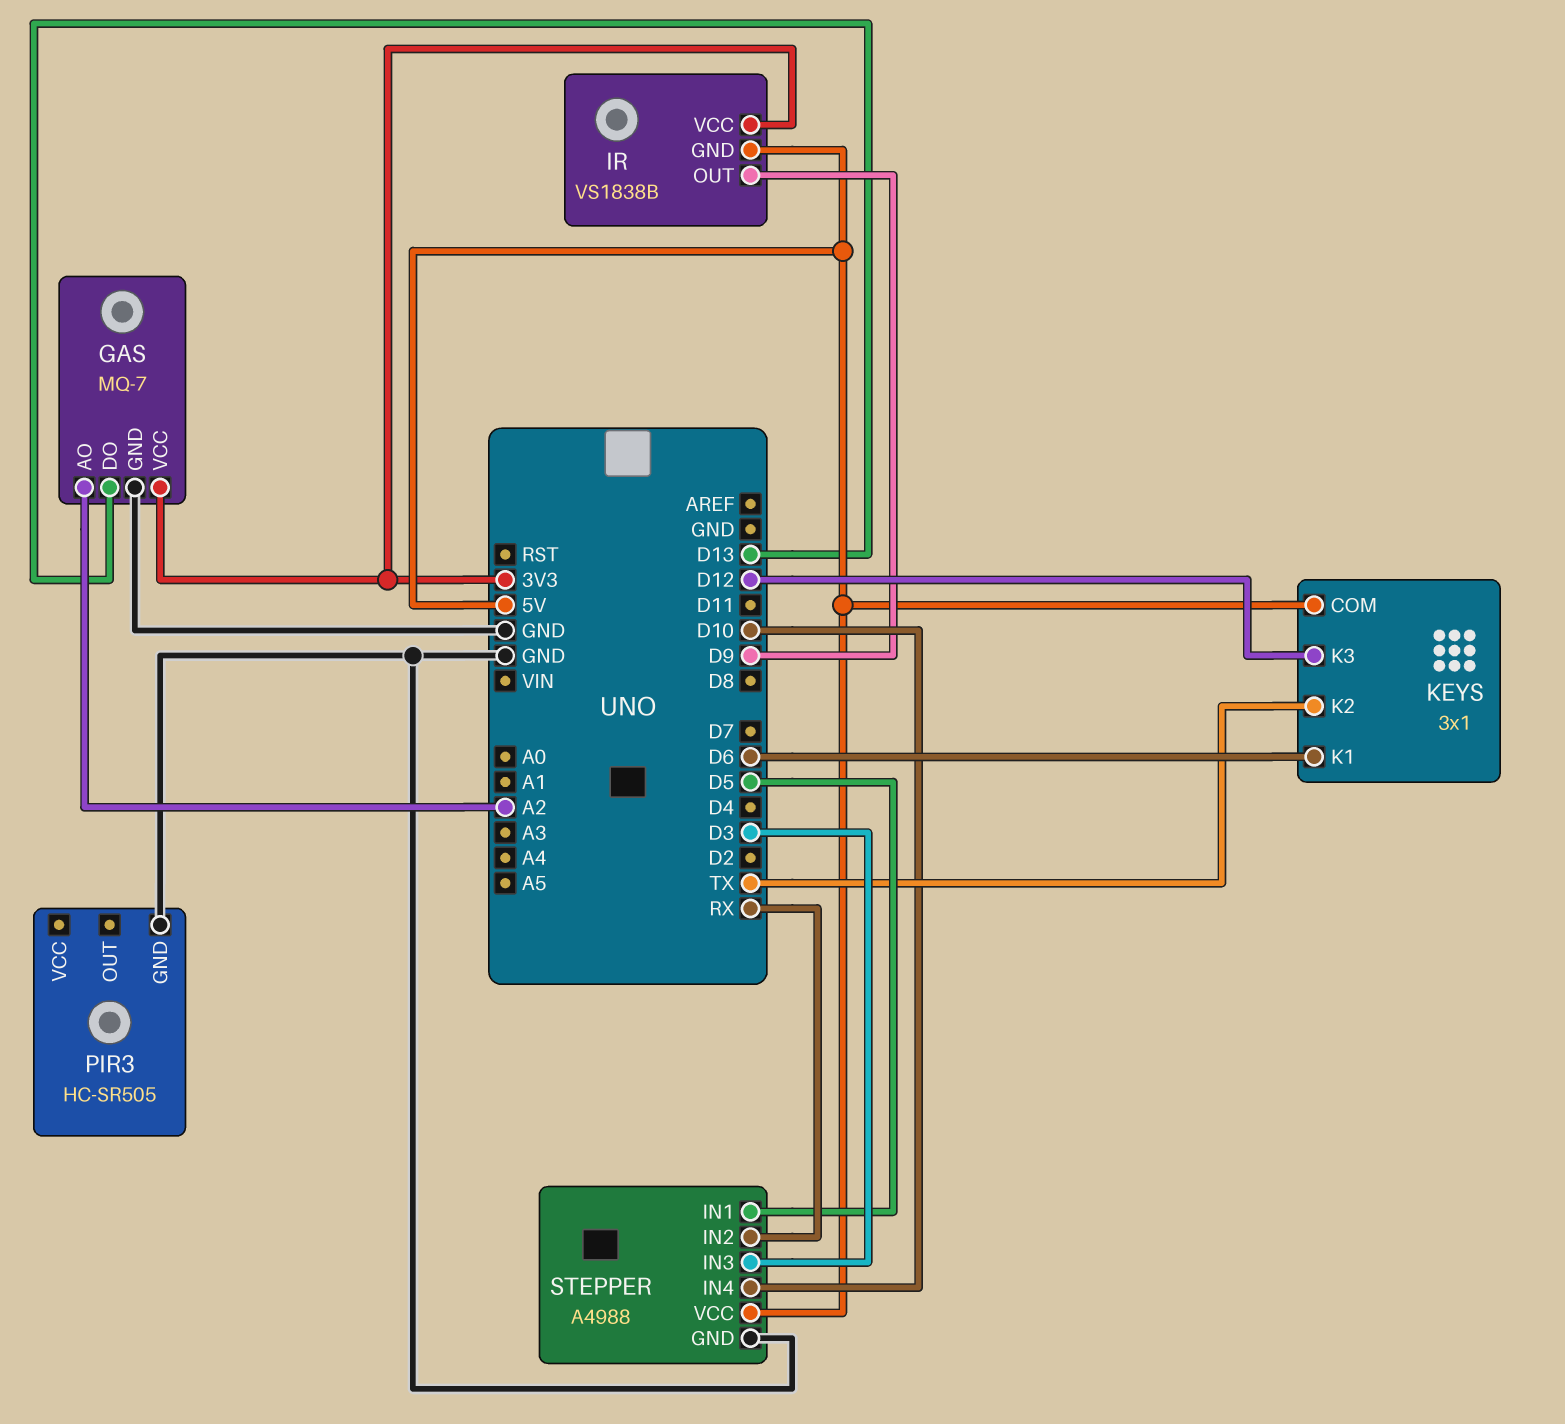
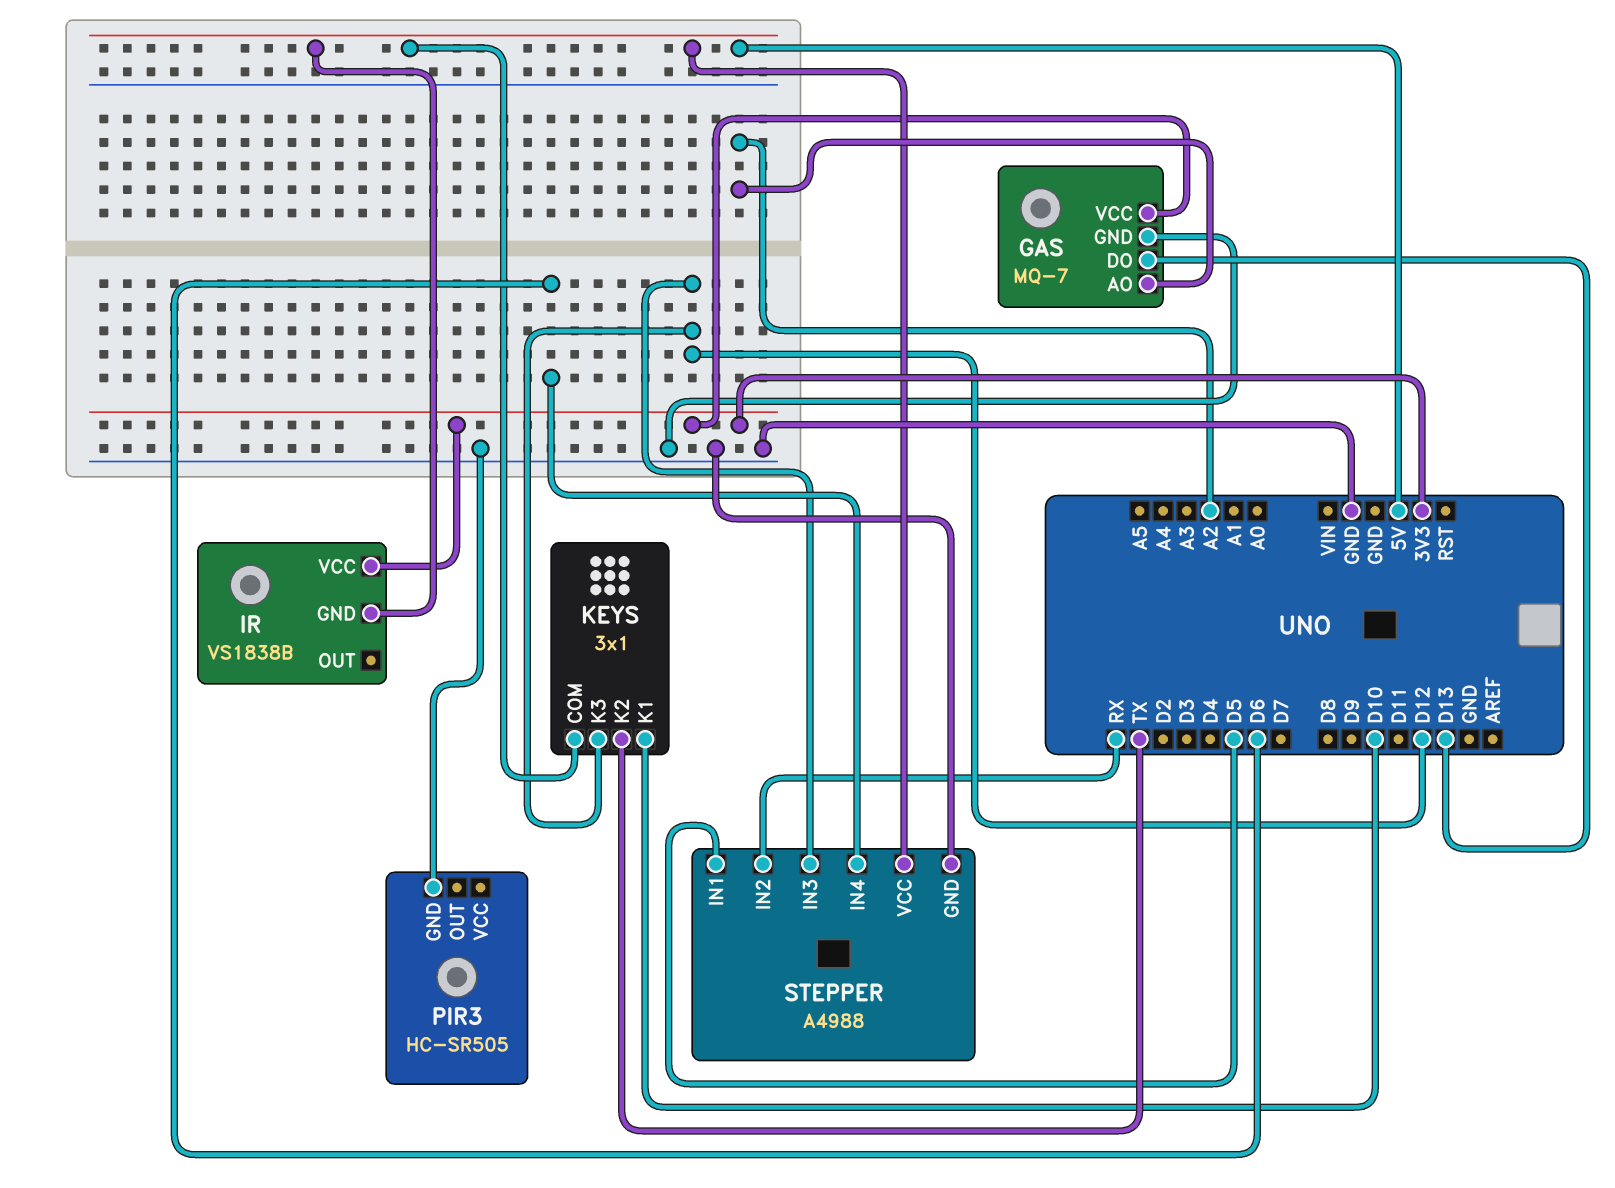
IR pin OUT: D9 -> none
KEYS pin K1: D6 -> D10
STEPPER pin IN3: D3 -> D12
STEPPER pin IN4: D10 -> D6

